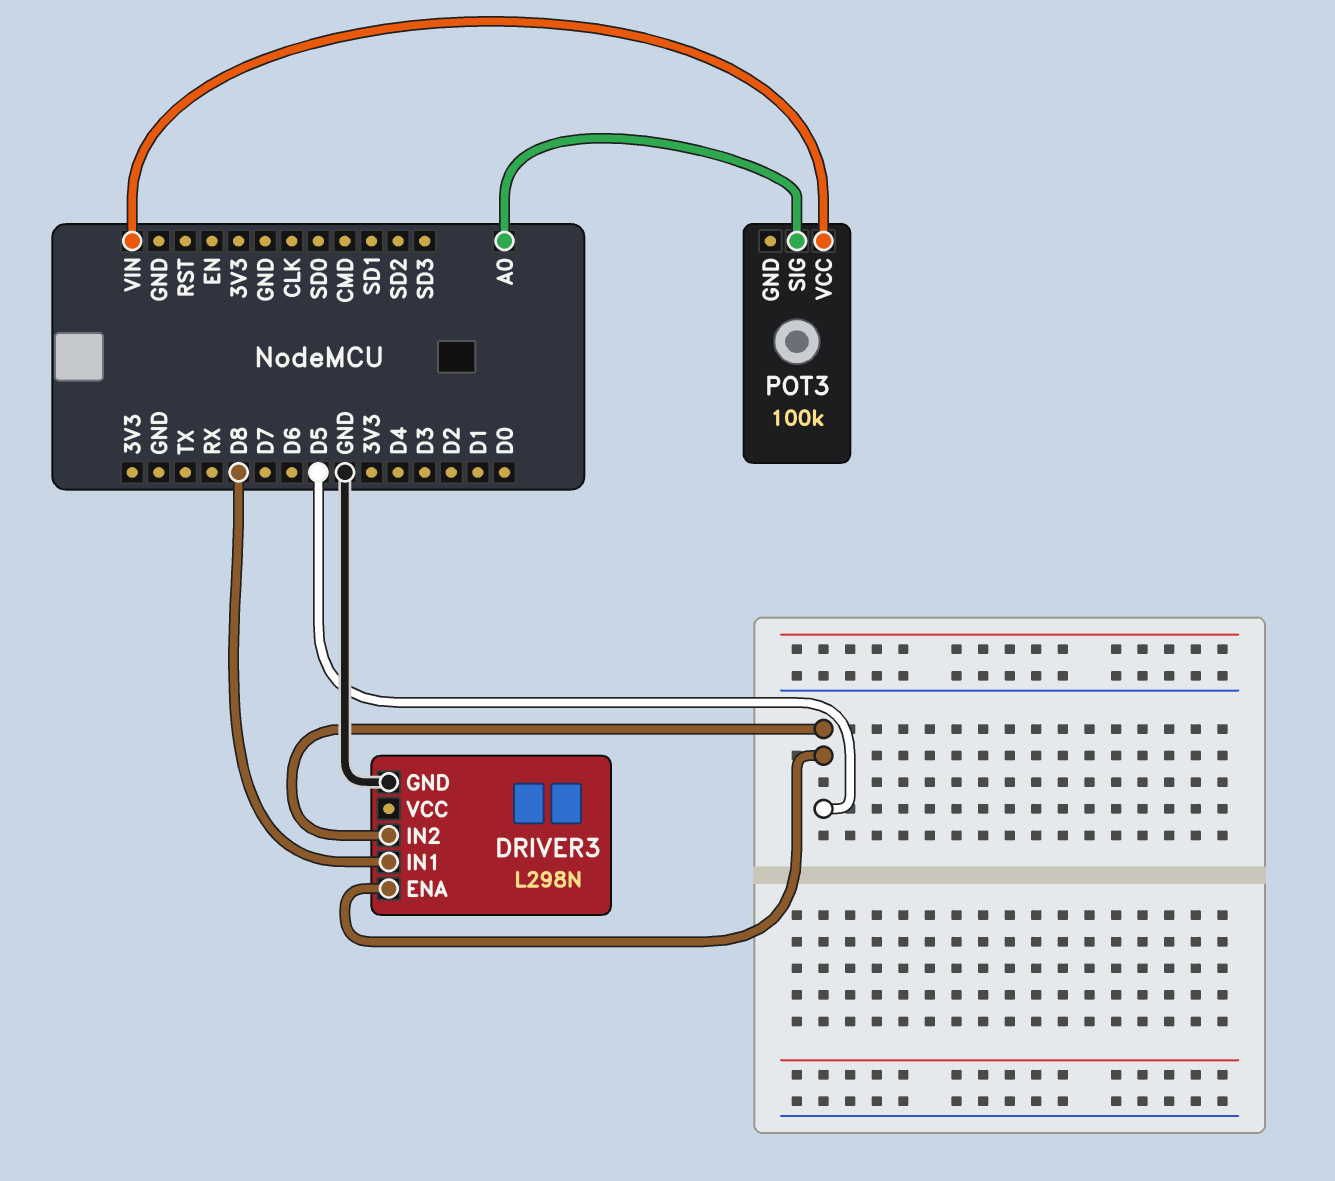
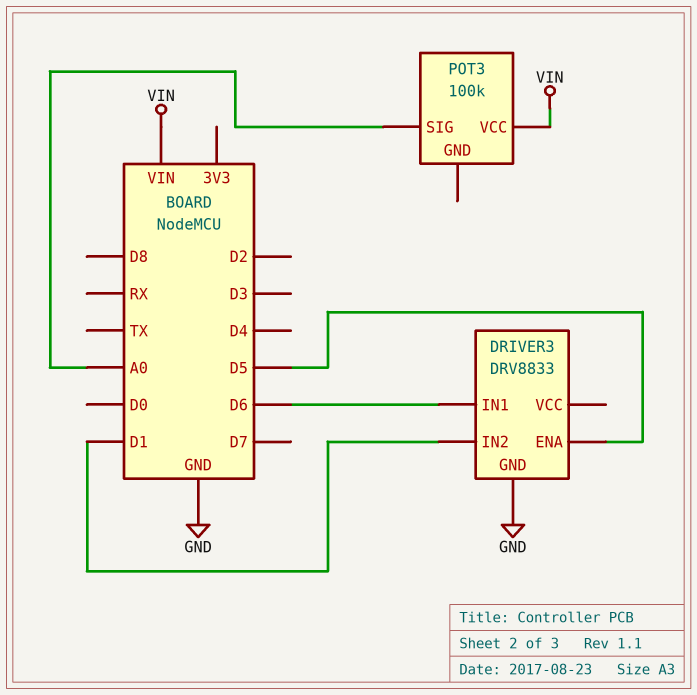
DRIVER3: L298N -> DRV8833
DRIVER3 pin IN1: D8 -> D6
DRIVER3 pin IN2: D5 -> D1

